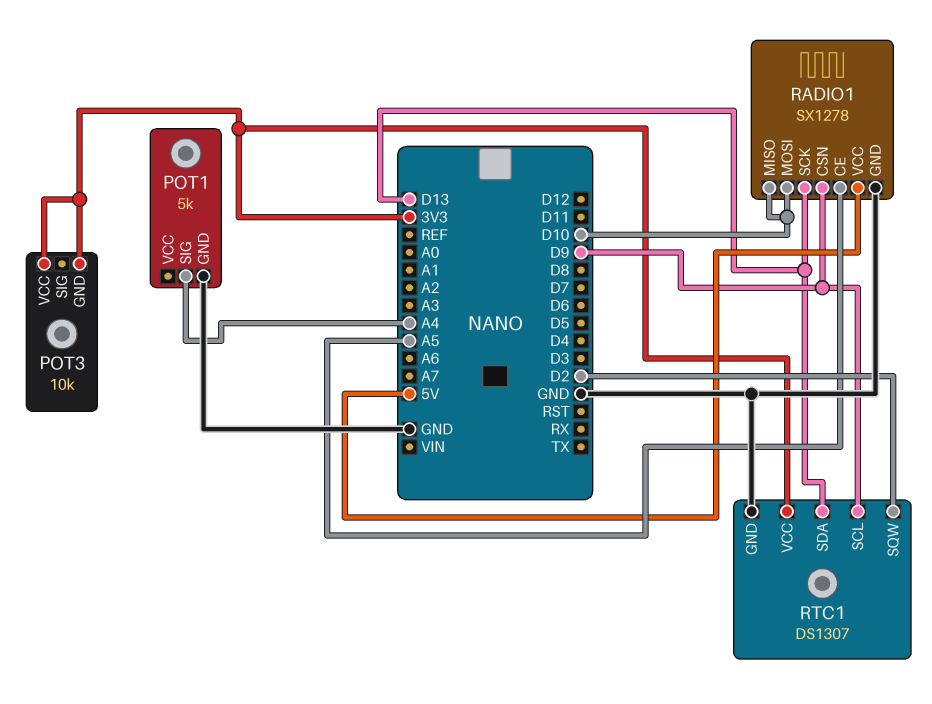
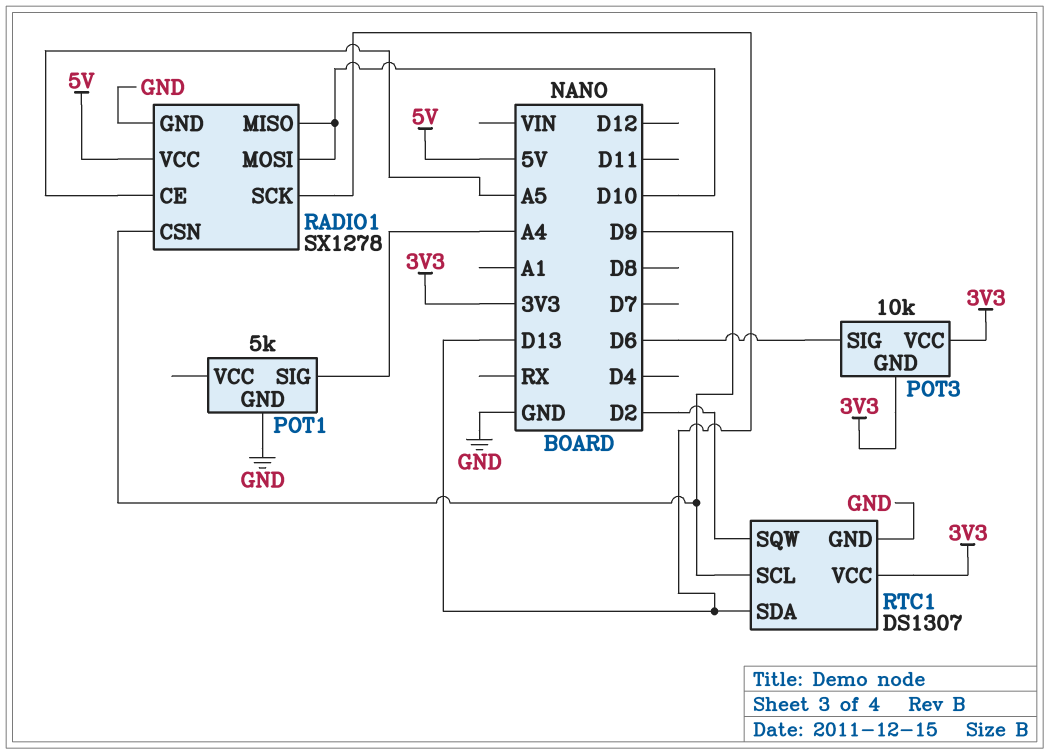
POT3 pin SIG: none -> D6

